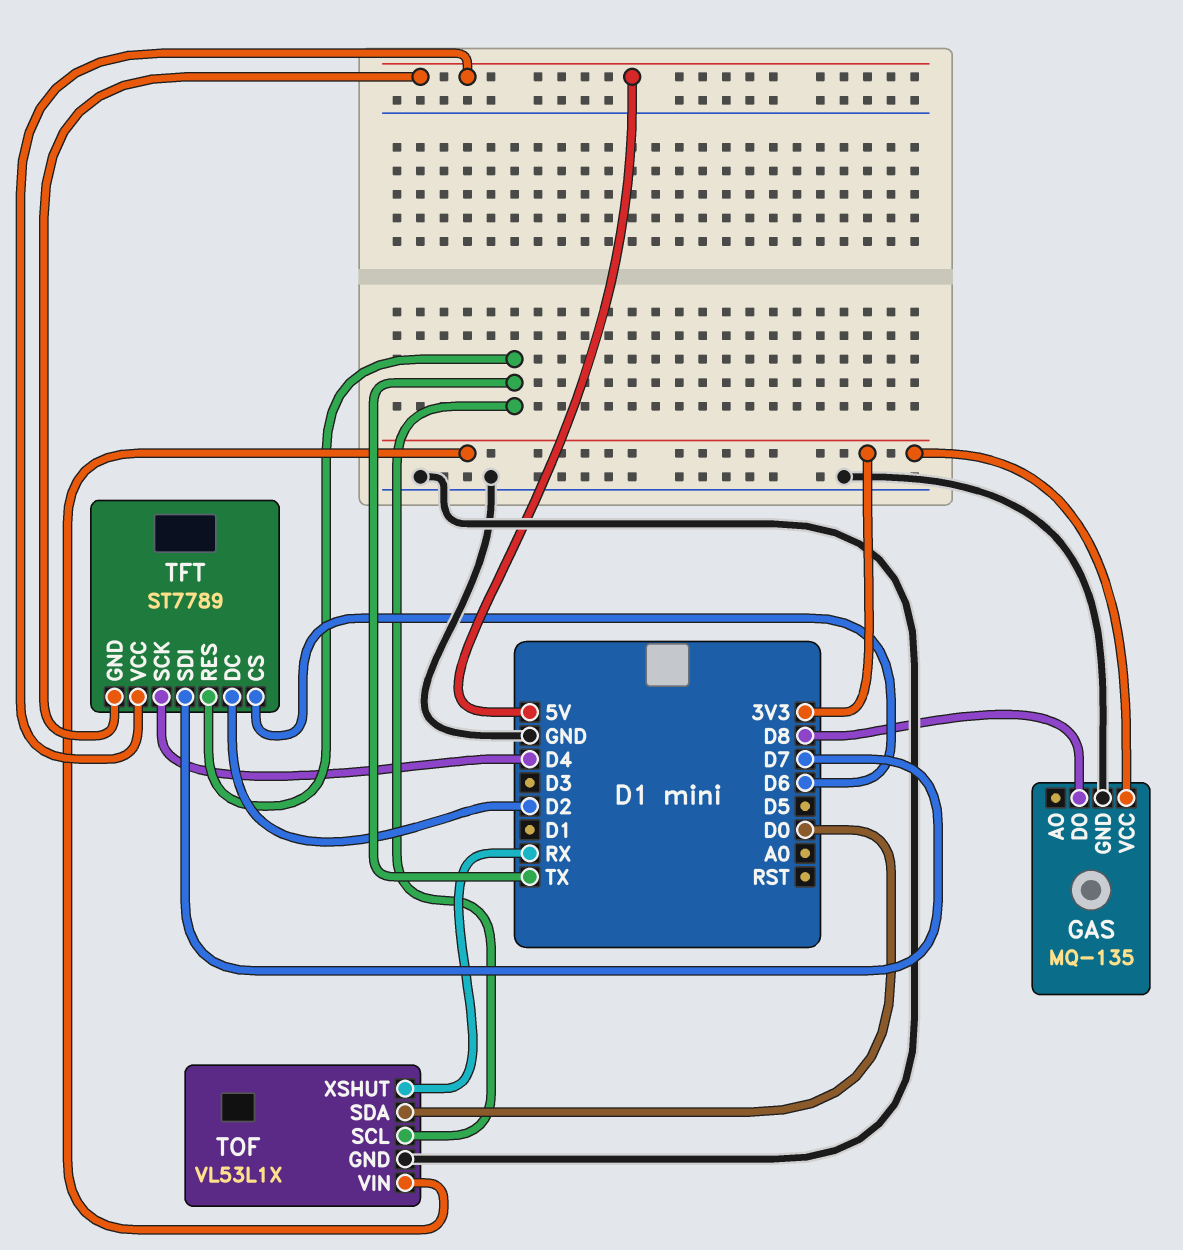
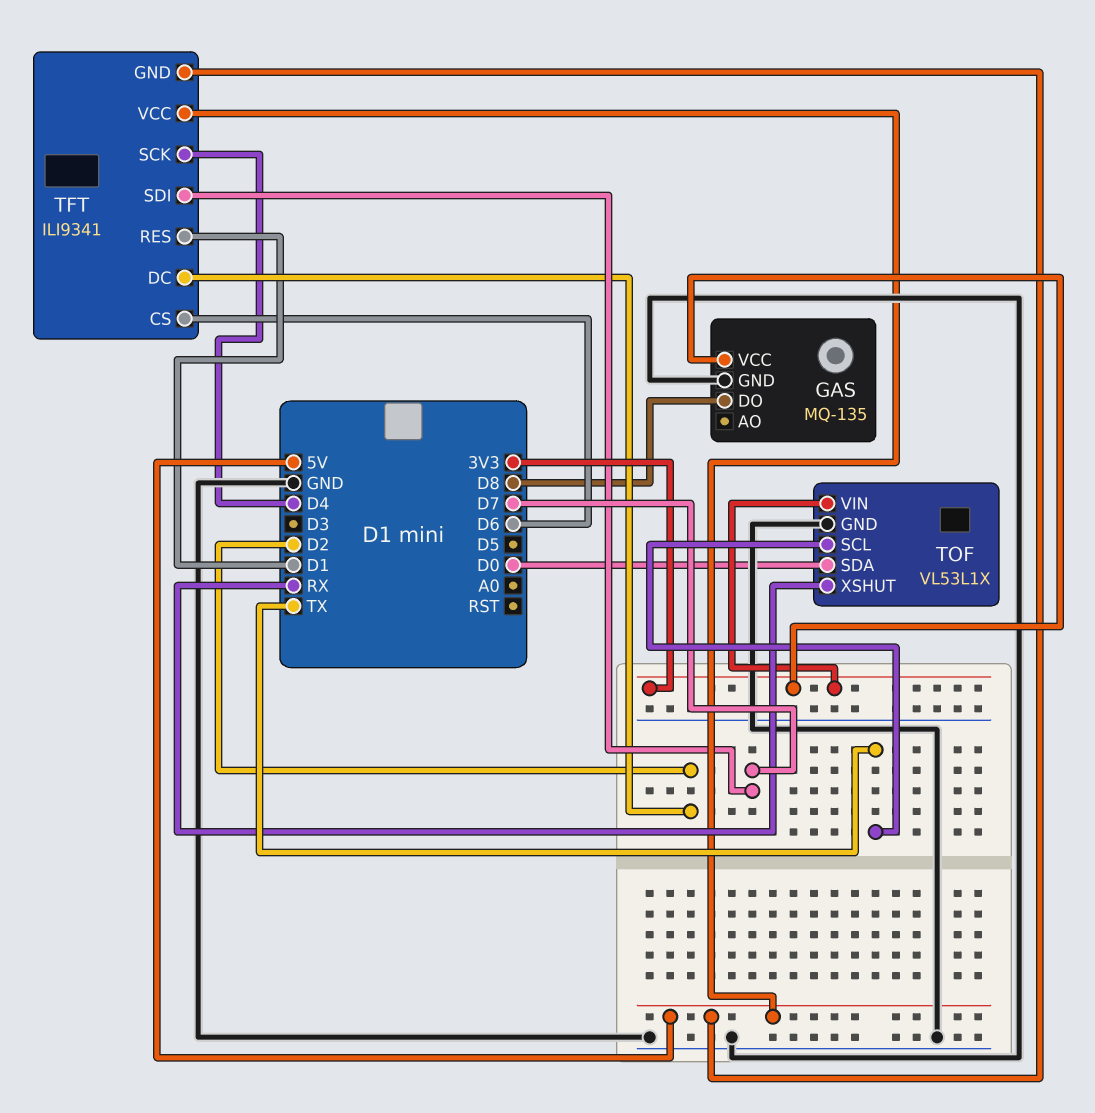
TFT: ST7789 -> ILI9341
TFT pin RES: TX -> D1

